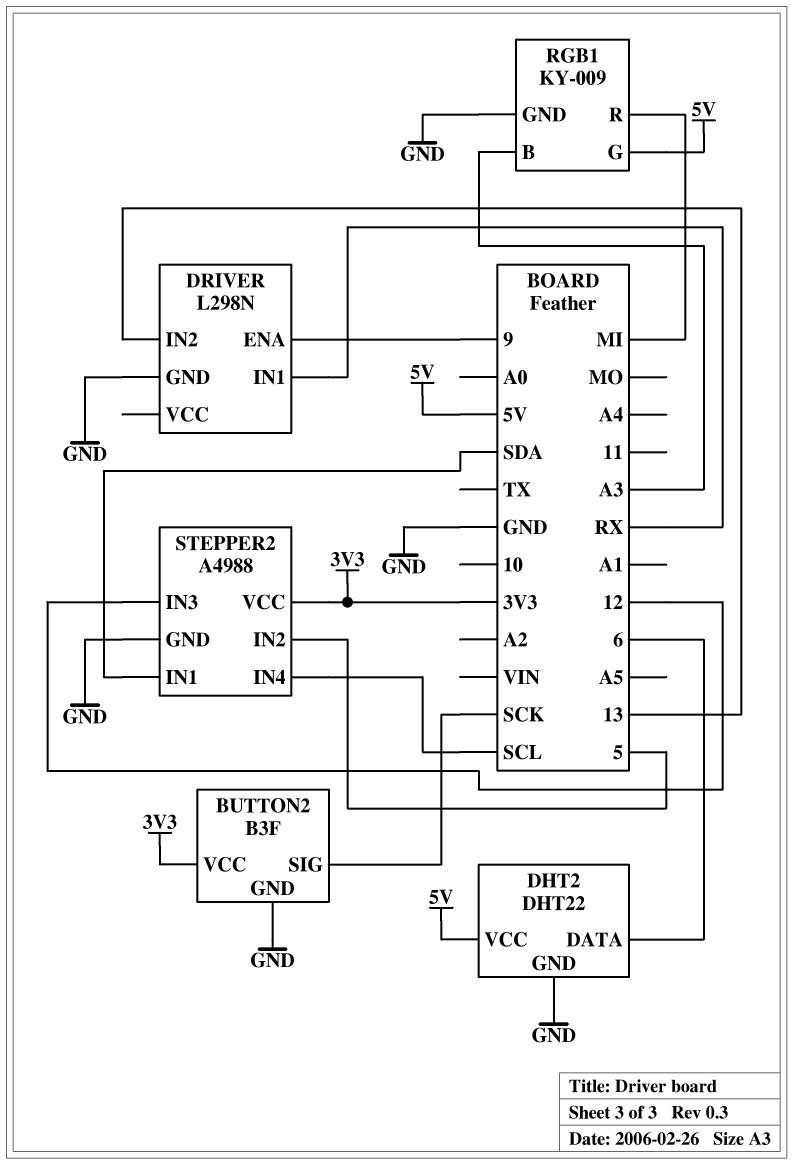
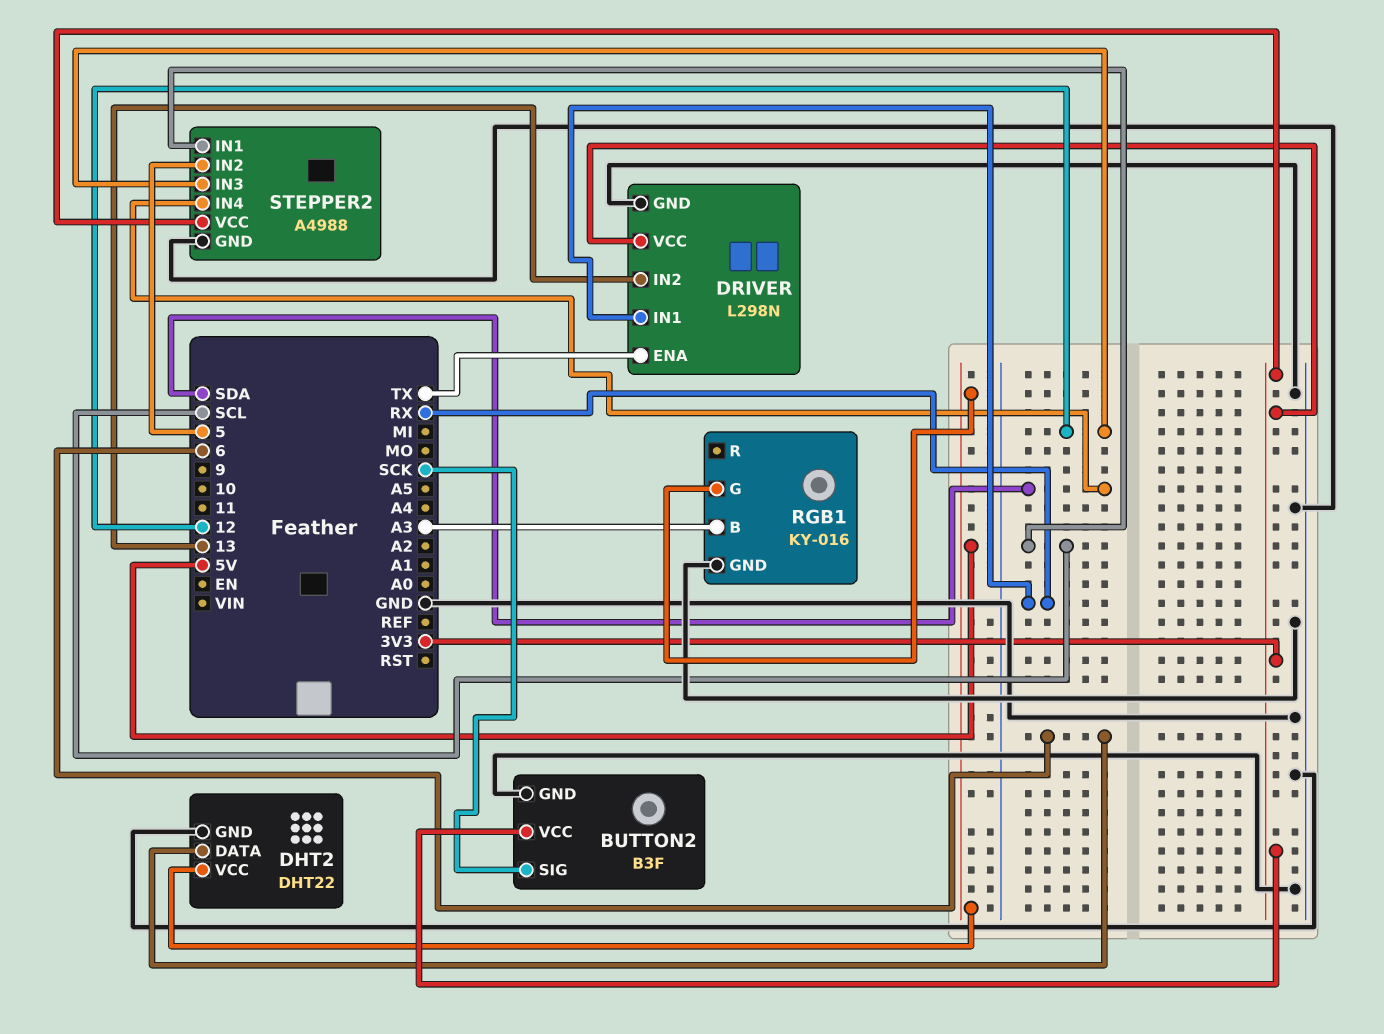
DRIVER pin ENA: 9 -> TX
DRIVER pin VCC: none -> 3V3
RGB1: KY-009 -> KY-016
RGB1 pin R: MI -> none
STEPPER2 pin IN1: SDA -> SCL
STEPPER2 pin IN4: SCL -> SDA

